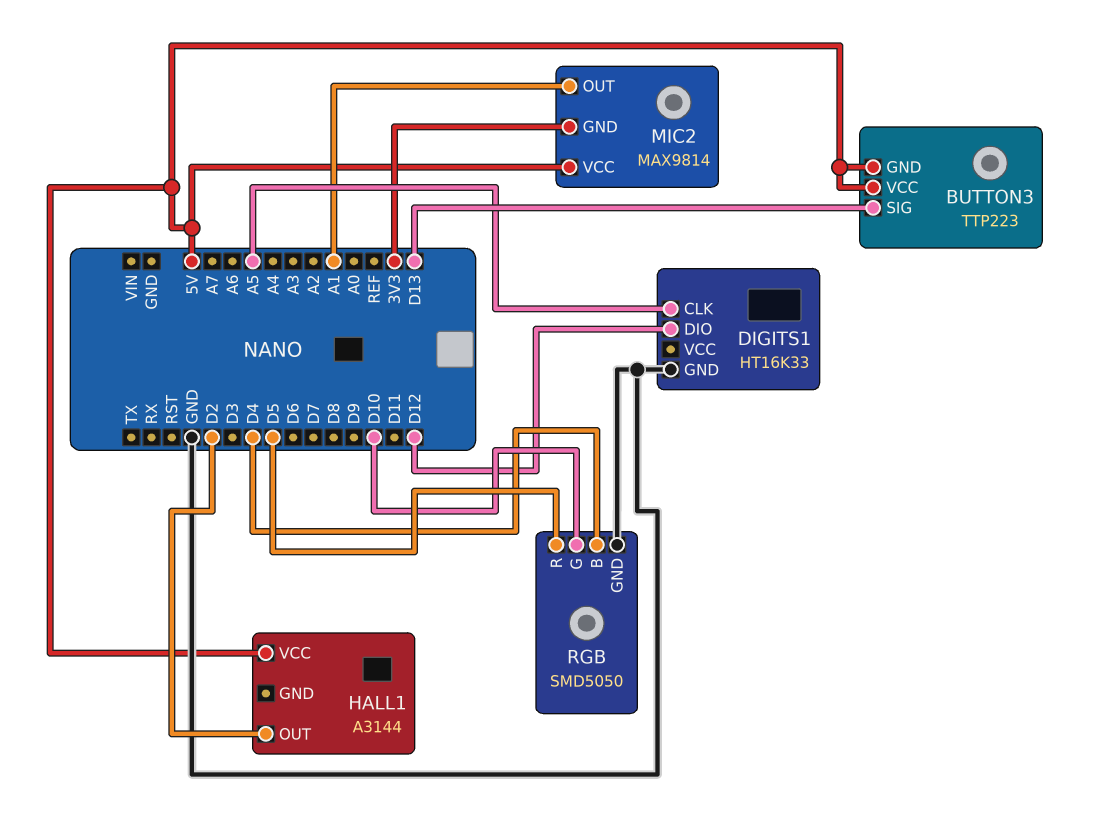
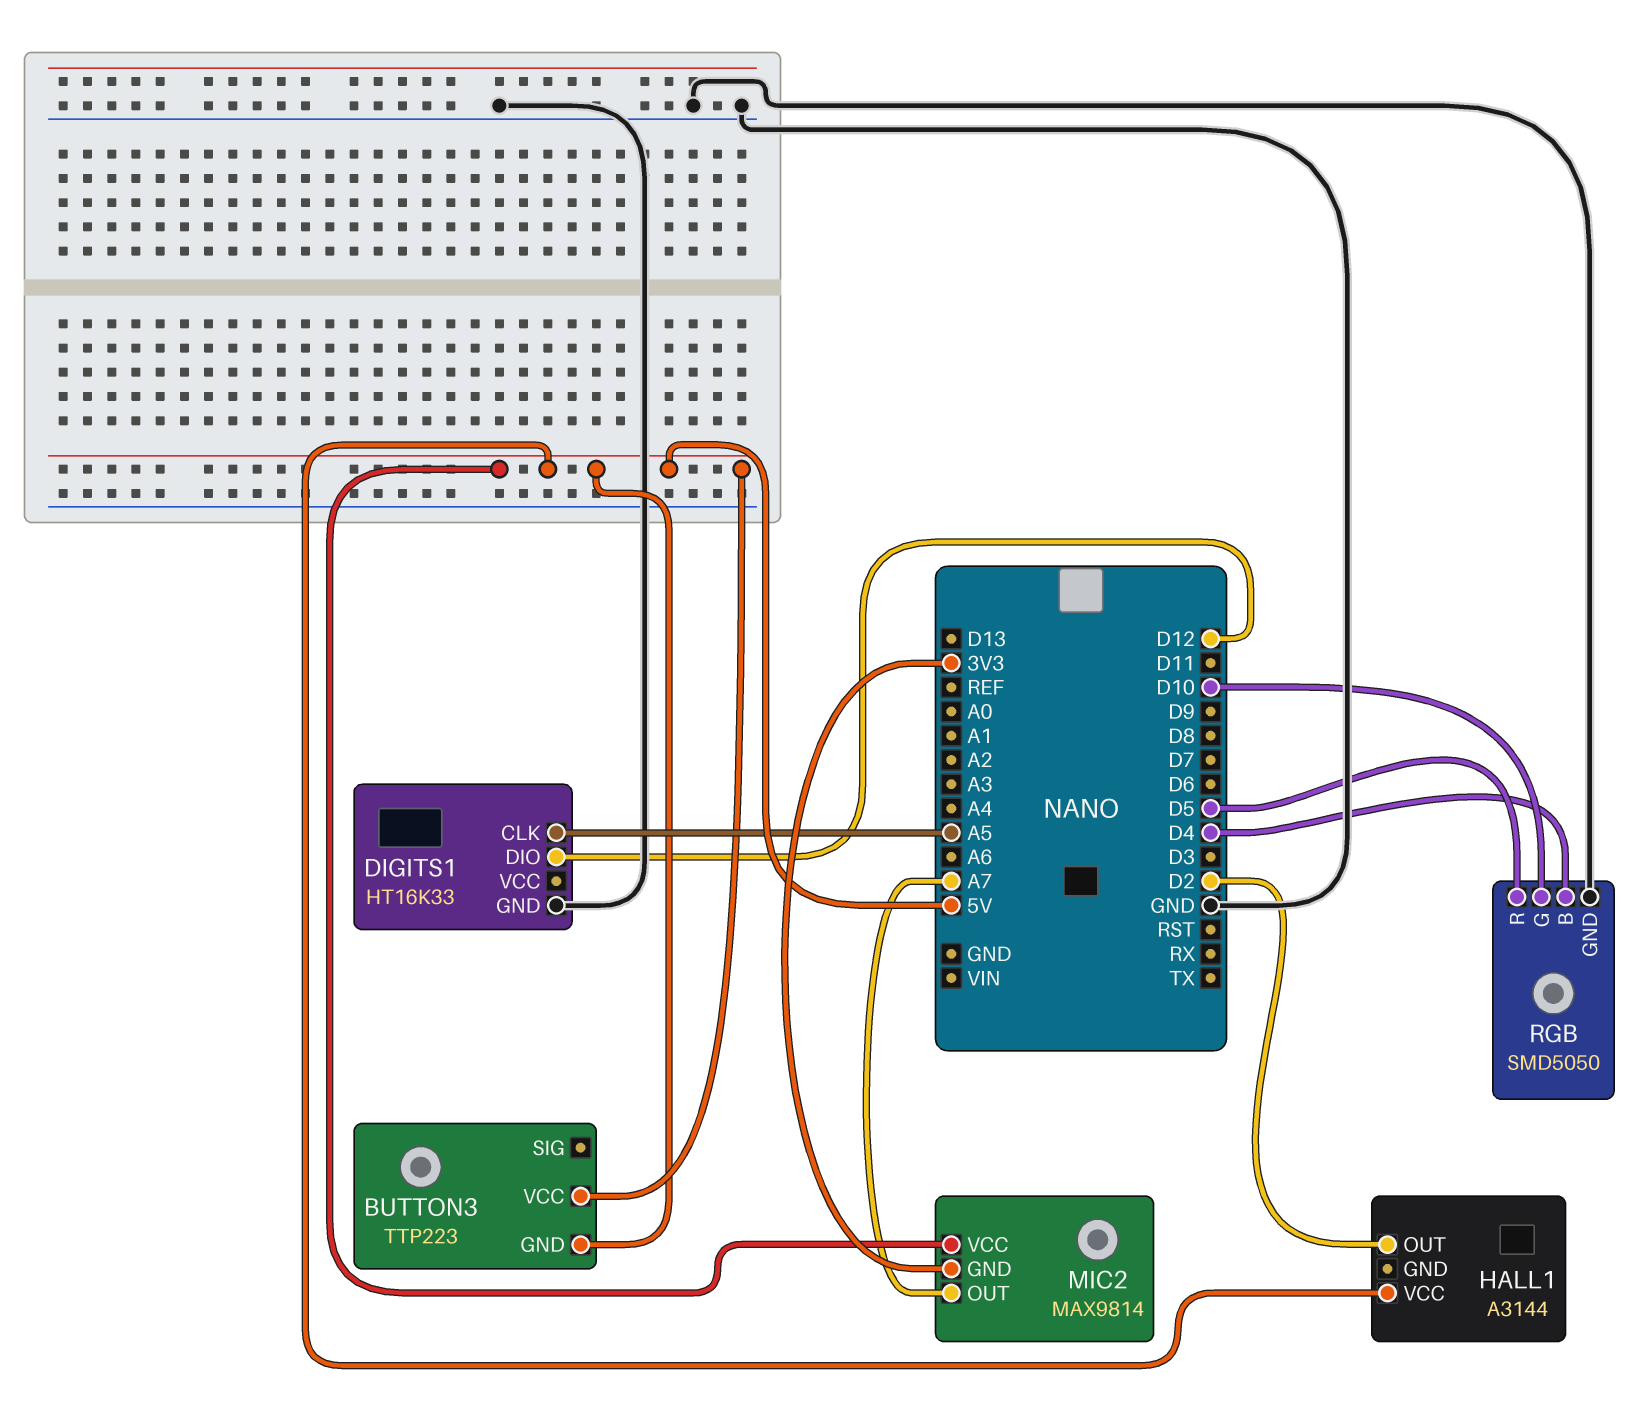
BUTTON3 pin SIG: D13 -> none
MIC2 pin OUT: A1 -> A7

